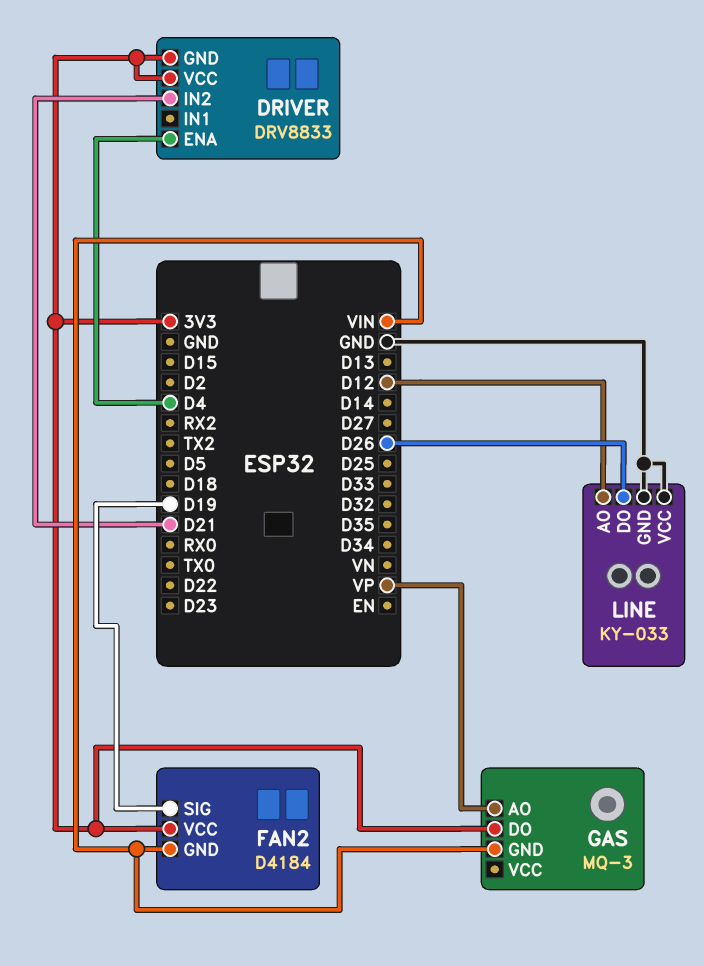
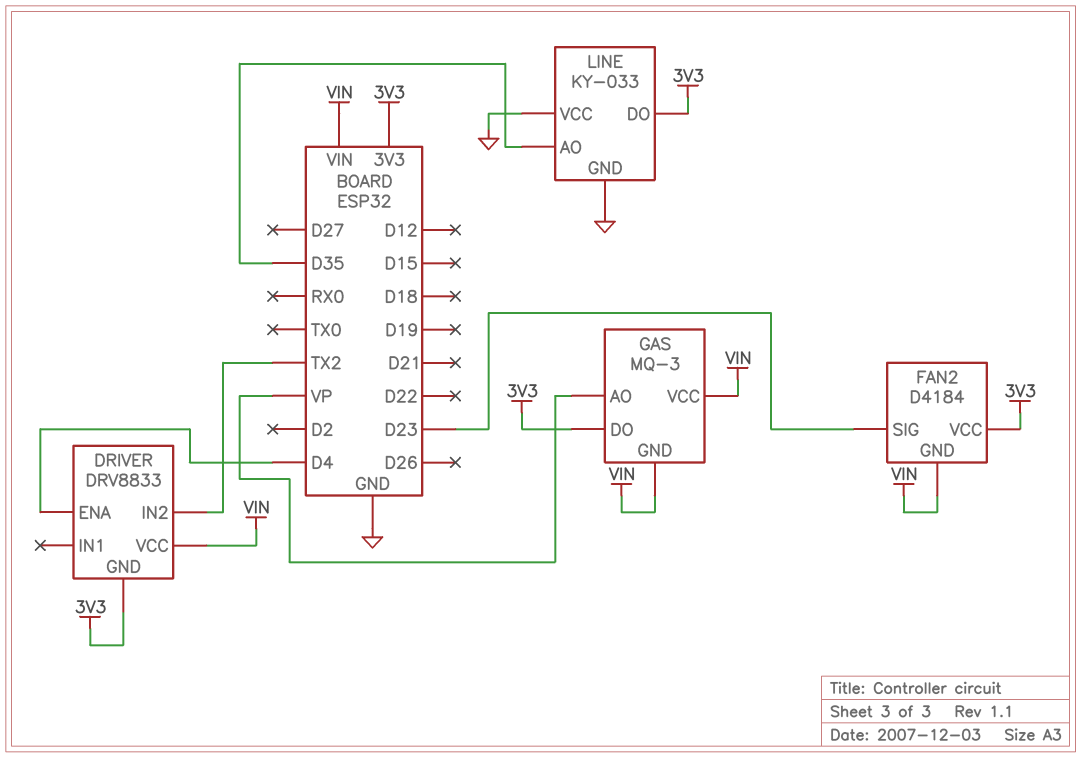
DRIVER pin IN2: D21 -> TX2
DRIVER pin VCC: 3V3 -> VIN
FAN2 pin SIG: D19 -> D23
GAS pin VCC: none -> VIN
LINE pin AO: D12 -> D35
LINE pin DO: D26 -> 3V3

